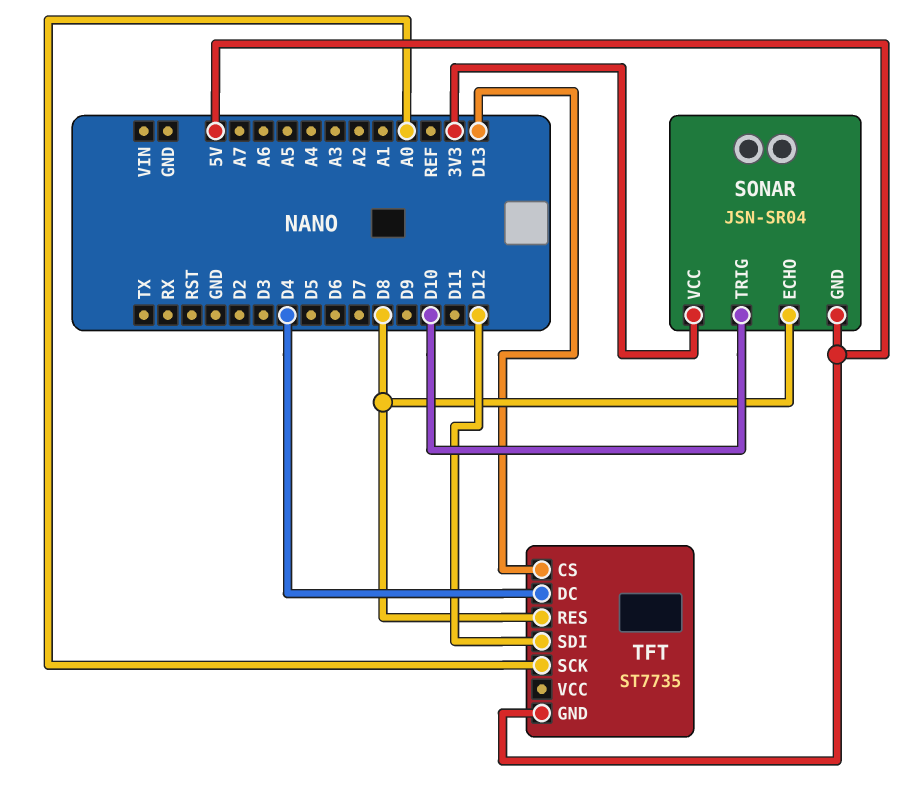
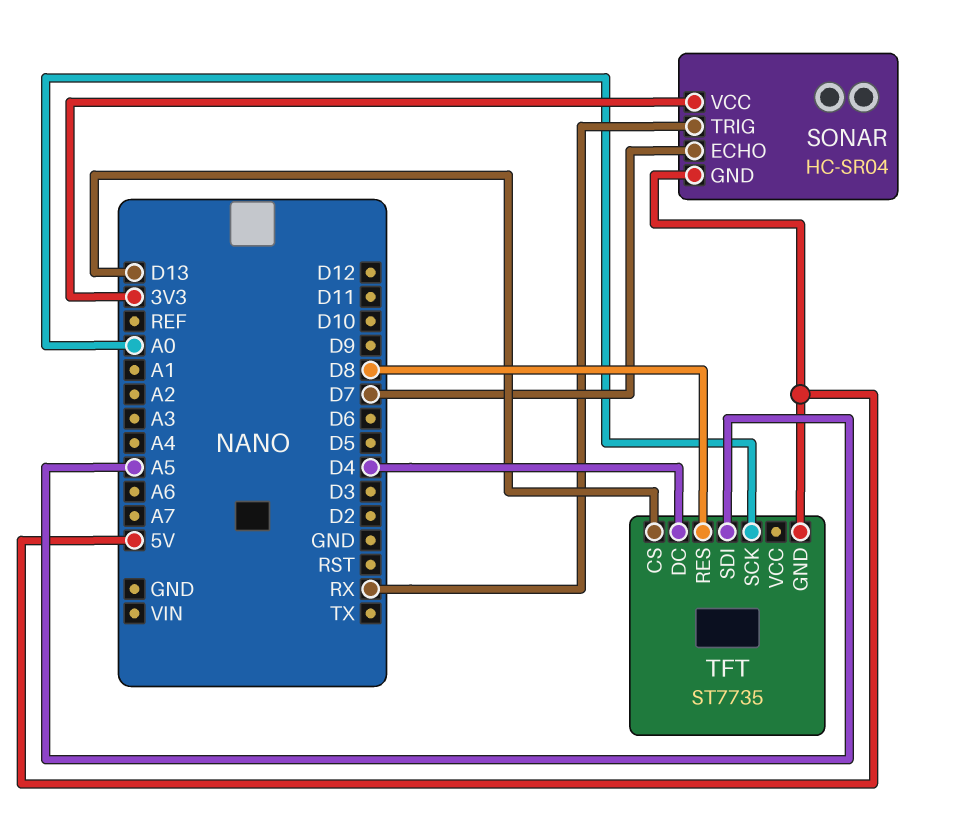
SONAR: JSN-SR04 -> HC-SR04
SONAR pin ECHO: D8 -> D7
SONAR pin TRIG: D10 -> RX
TFT pin SDI: D12 -> A5

